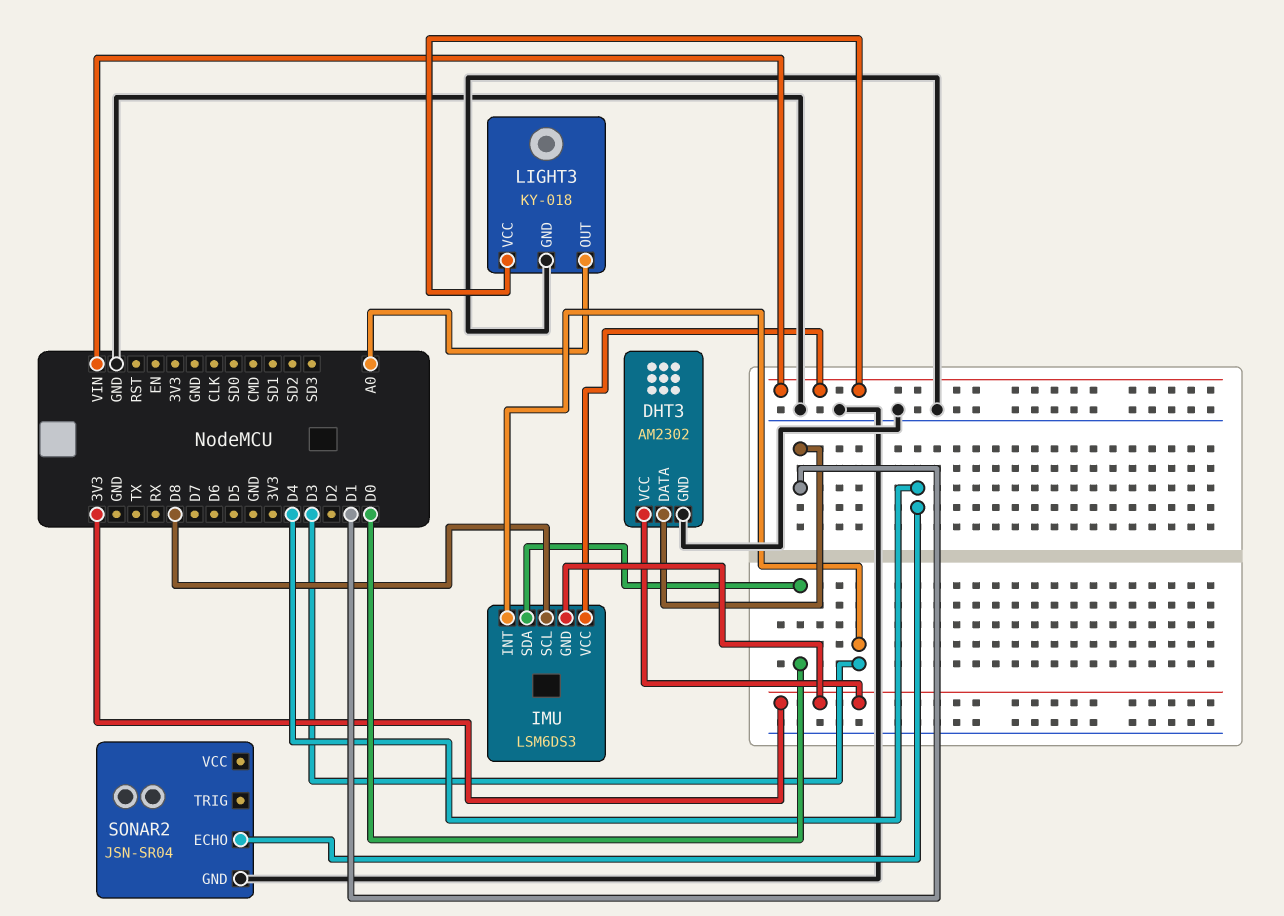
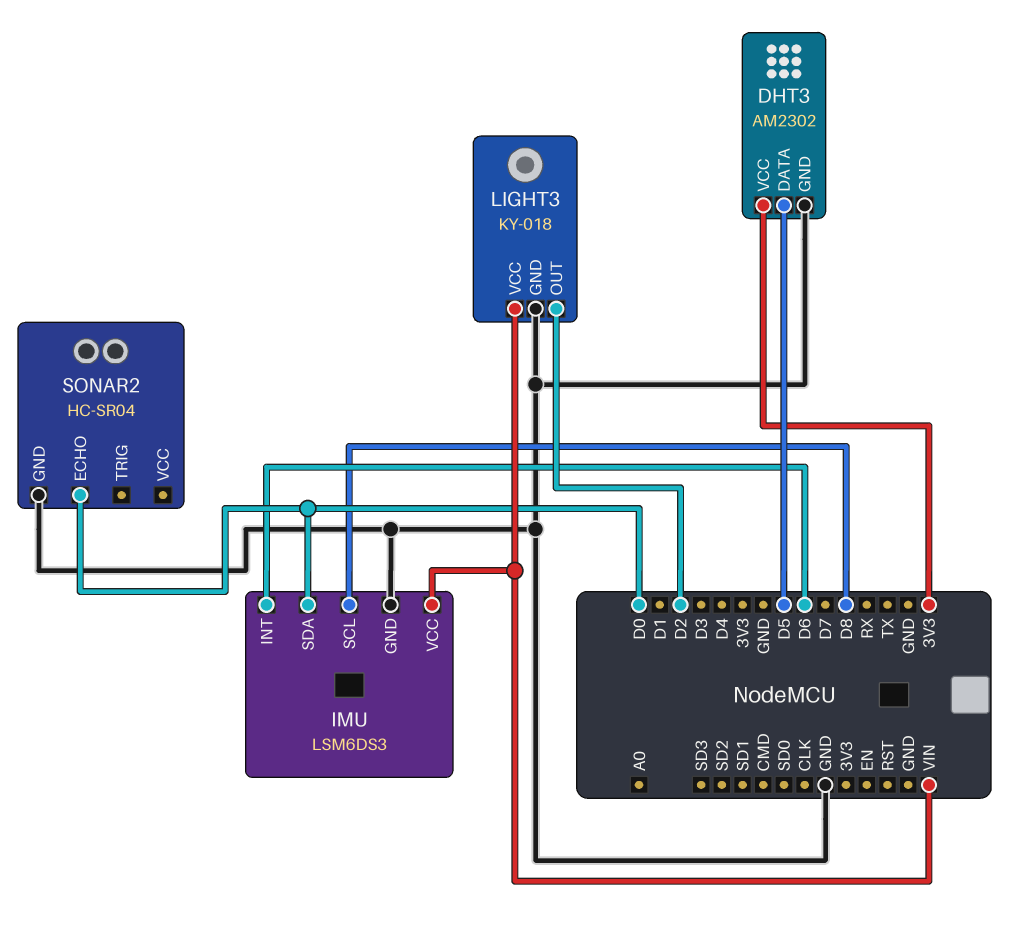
DHT3 pin DATA: D1 -> D5
IMU pin GND: 3V3 -> GND
IMU pin INT: D3 -> D6
LIGHT3 pin OUT: A0 -> D2
SONAR2: JSN-SR04 -> HC-SR04
SONAR2 pin ECHO: D4 -> D0

